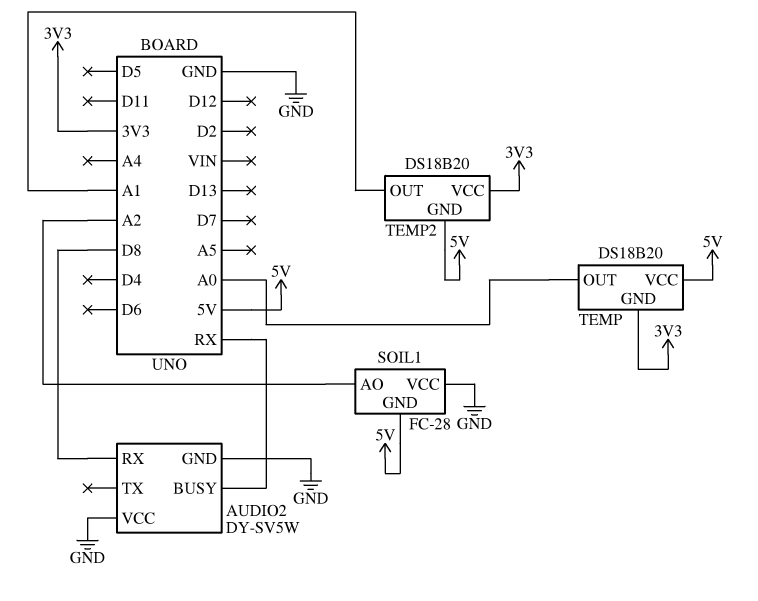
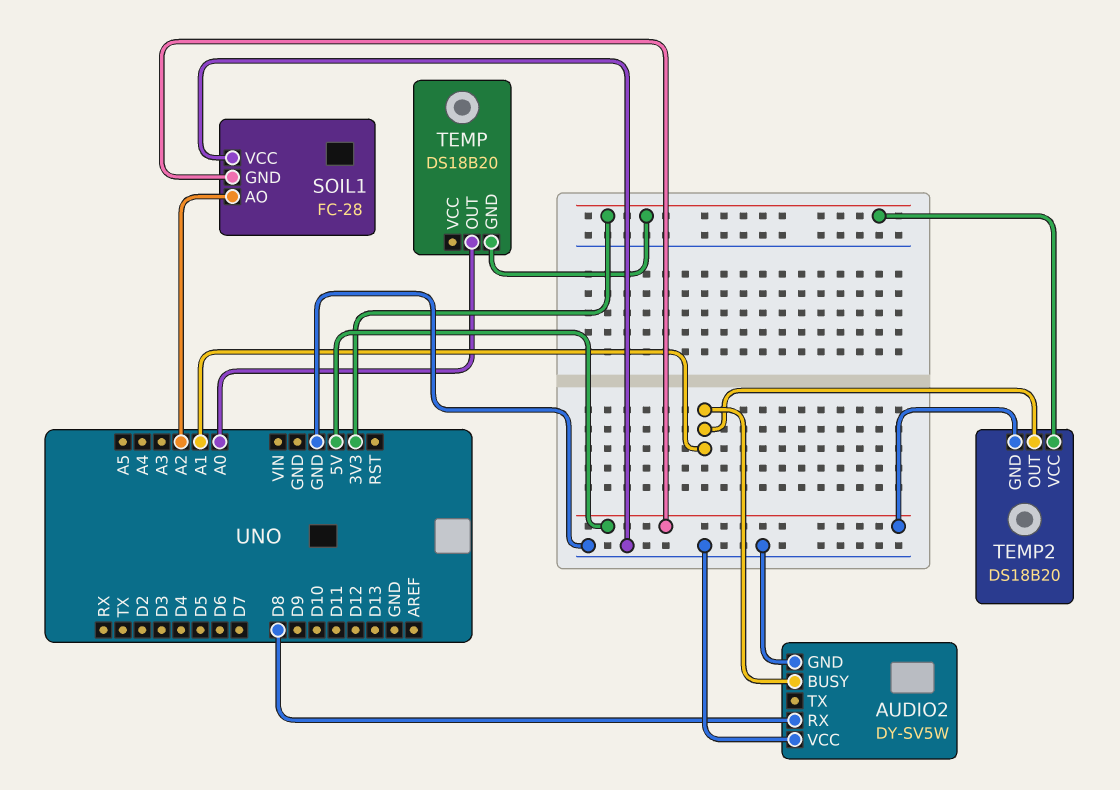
AUDIO2 pin BUSY: RX -> A1
TEMP pin VCC: 5V -> none

